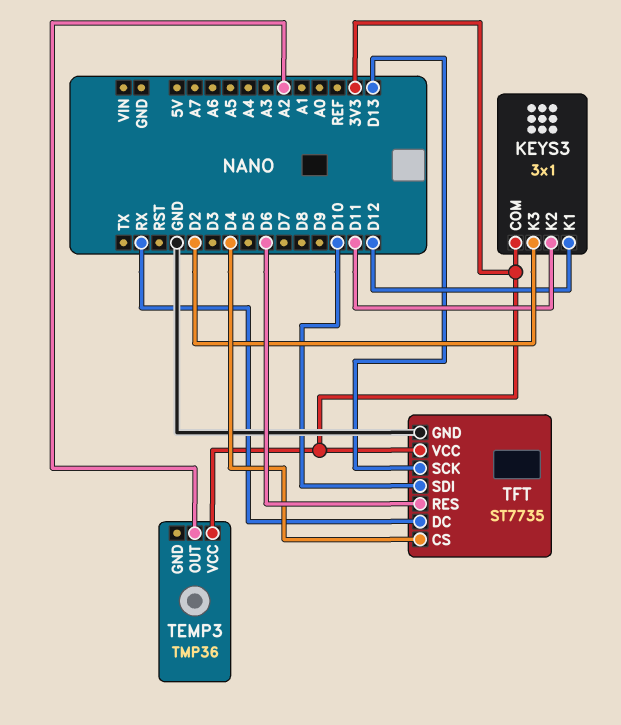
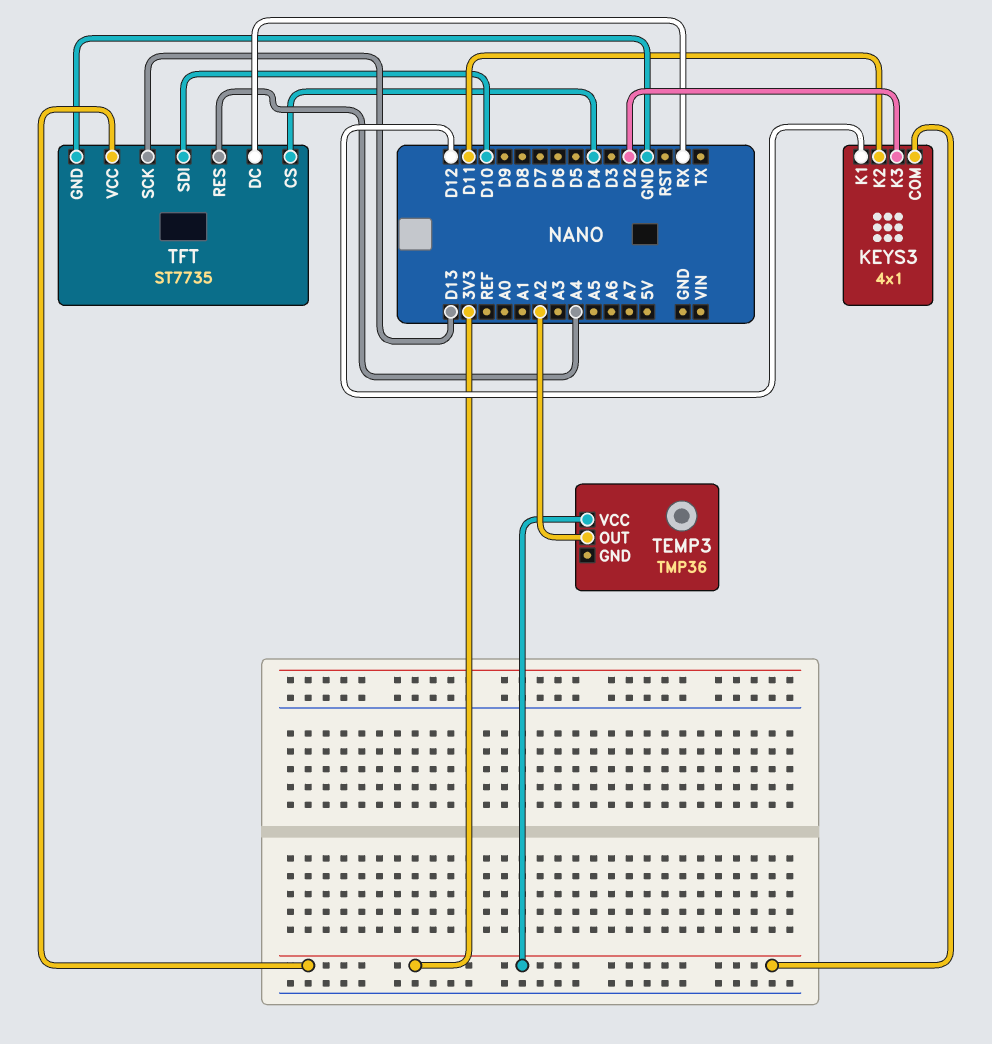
KEYS3: 3x1 -> 4x1
TFT pin RES: D6 -> A4

